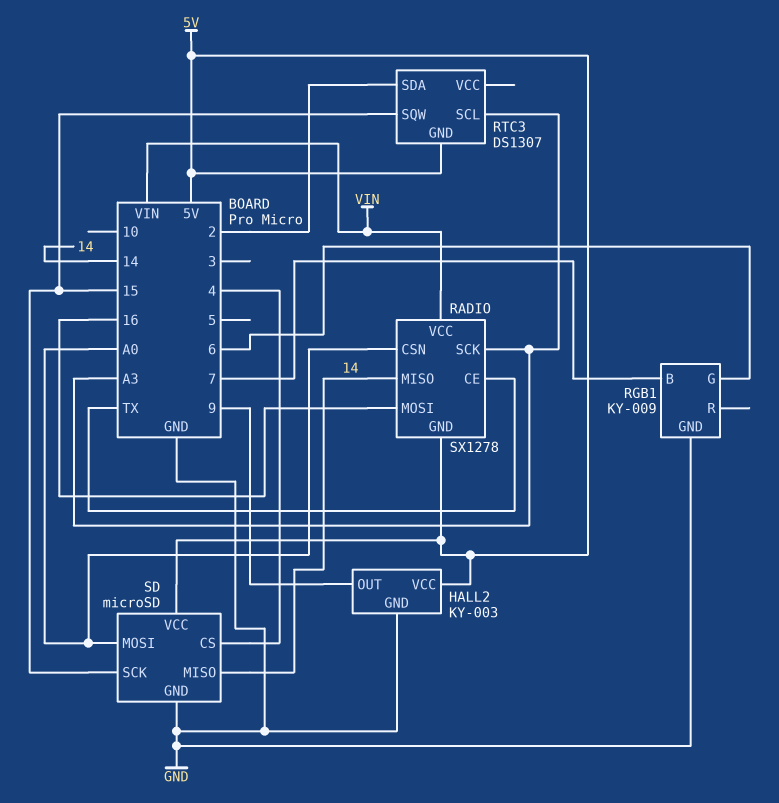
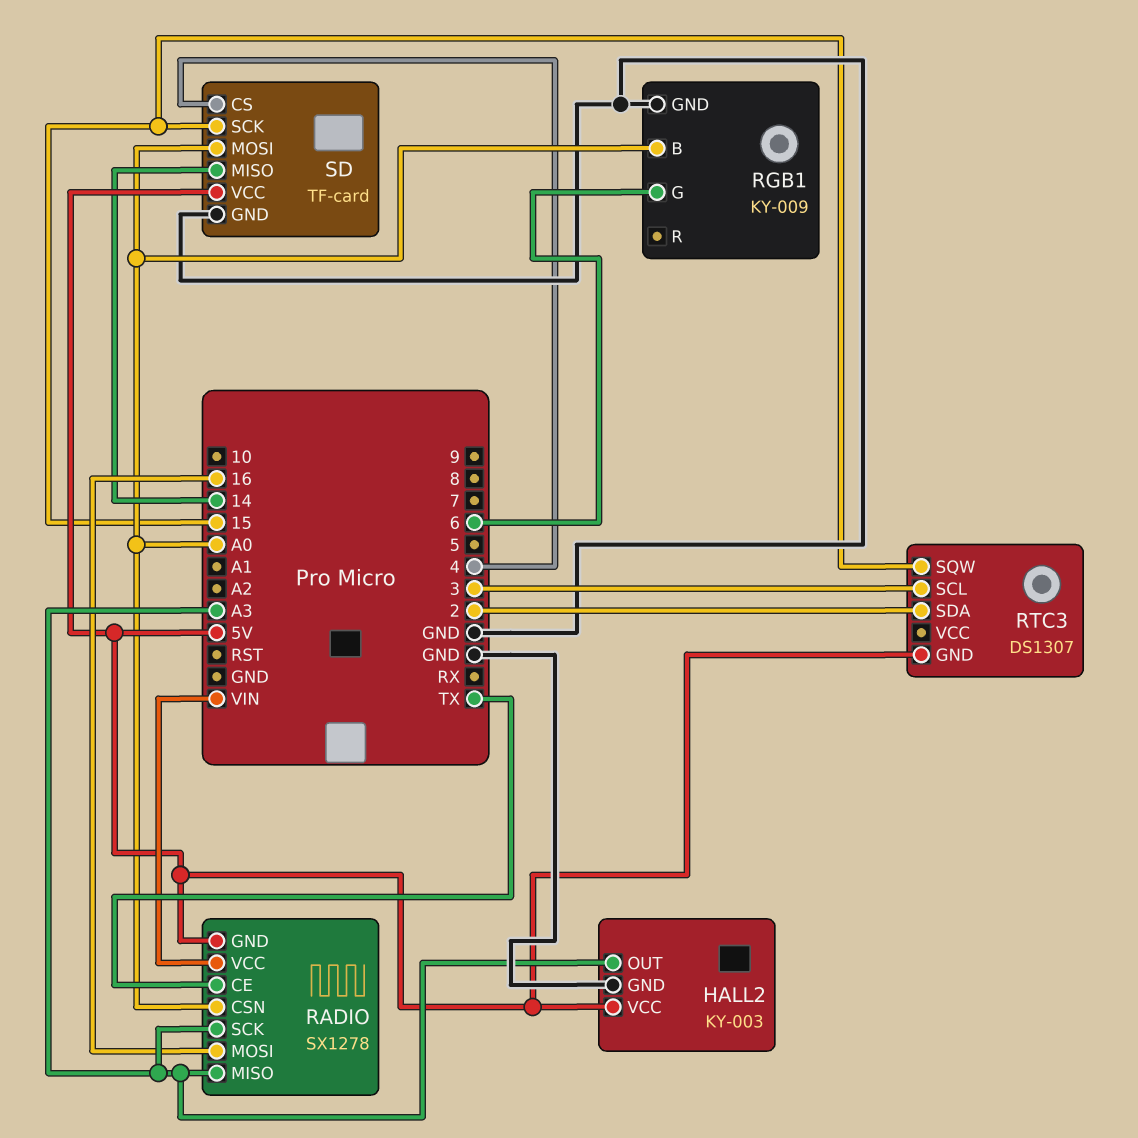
HALL2 pin OUT: 9 -> A3
RADIO pin MISO: 14 -> A3
RGB1 pin B: 7 -> A0
RTC3 pin SCL: A3 -> 3
SD: microSD -> TF-card

